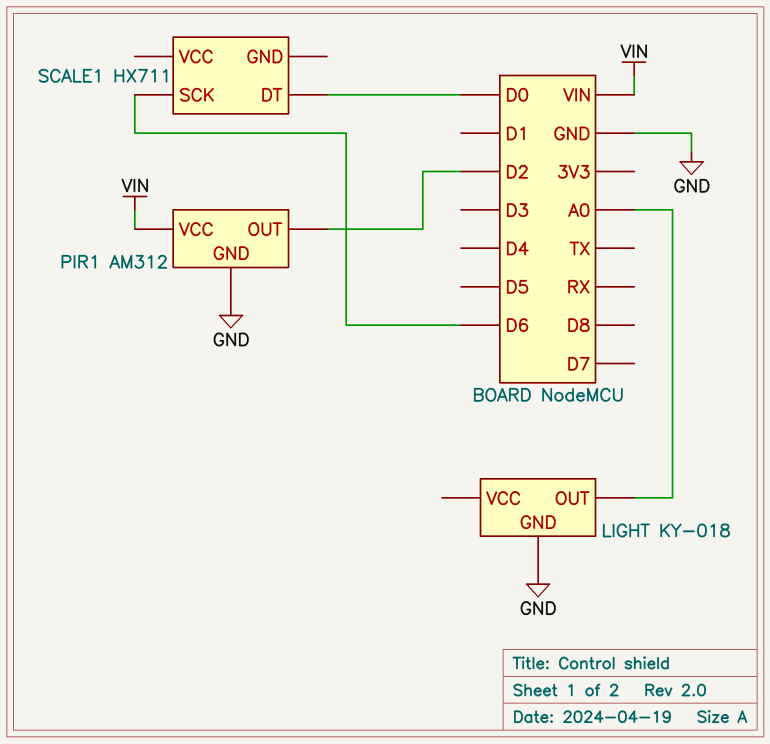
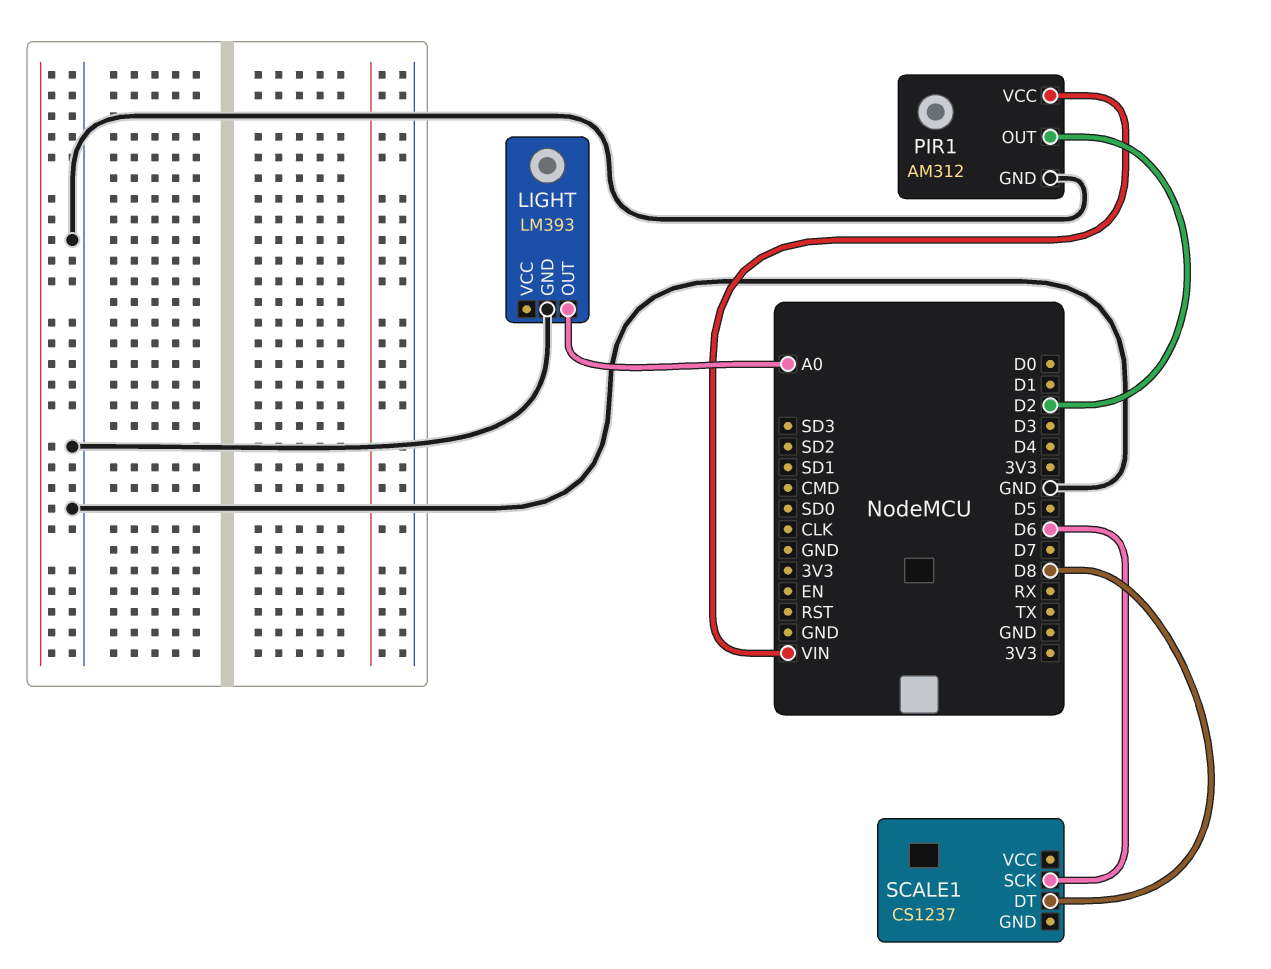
LIGHT: KY-018 -> LM393
SCALE1: HX711 -> CS1237
SCALE1 pin DT: D0 -> D8

